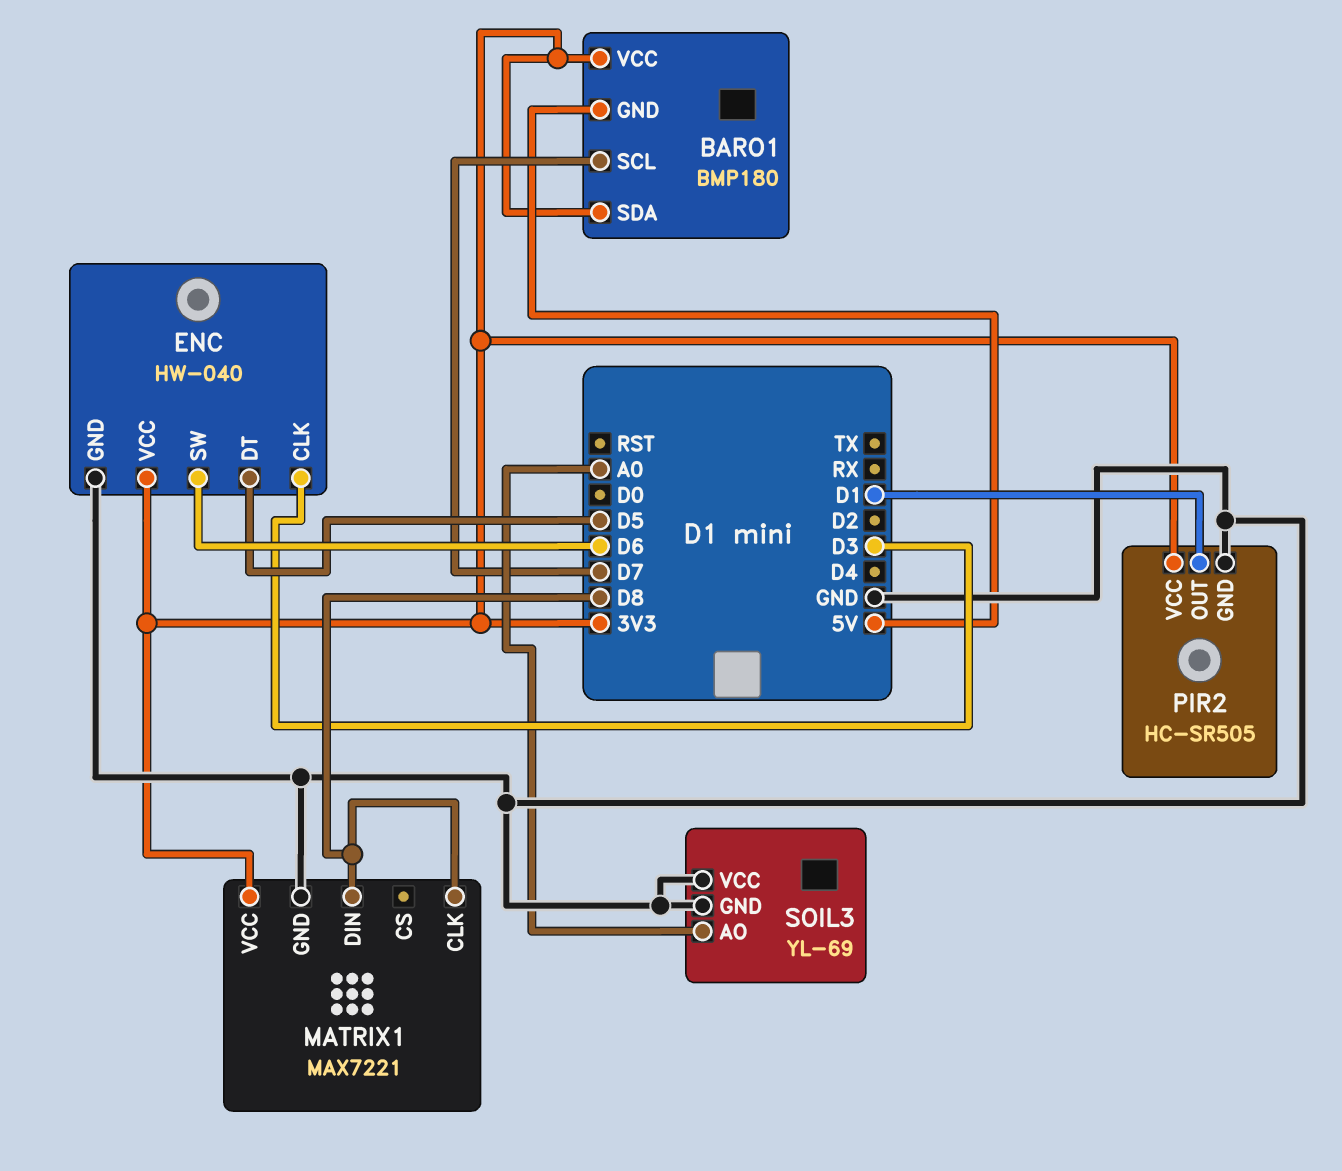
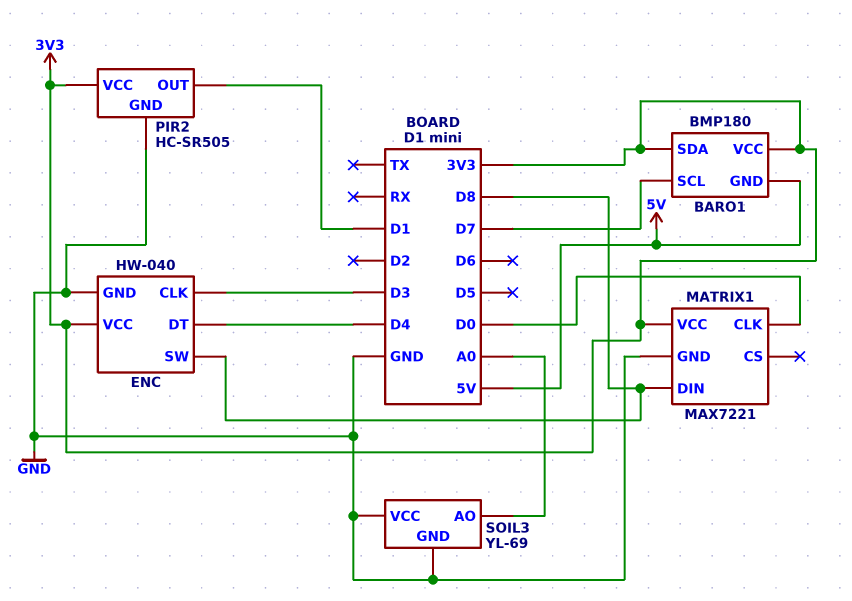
ENC pin DT: D5 -> D4
ENC pin SW: D6 -> D8
MATRIX1 pin CLK: D8 -> D0

